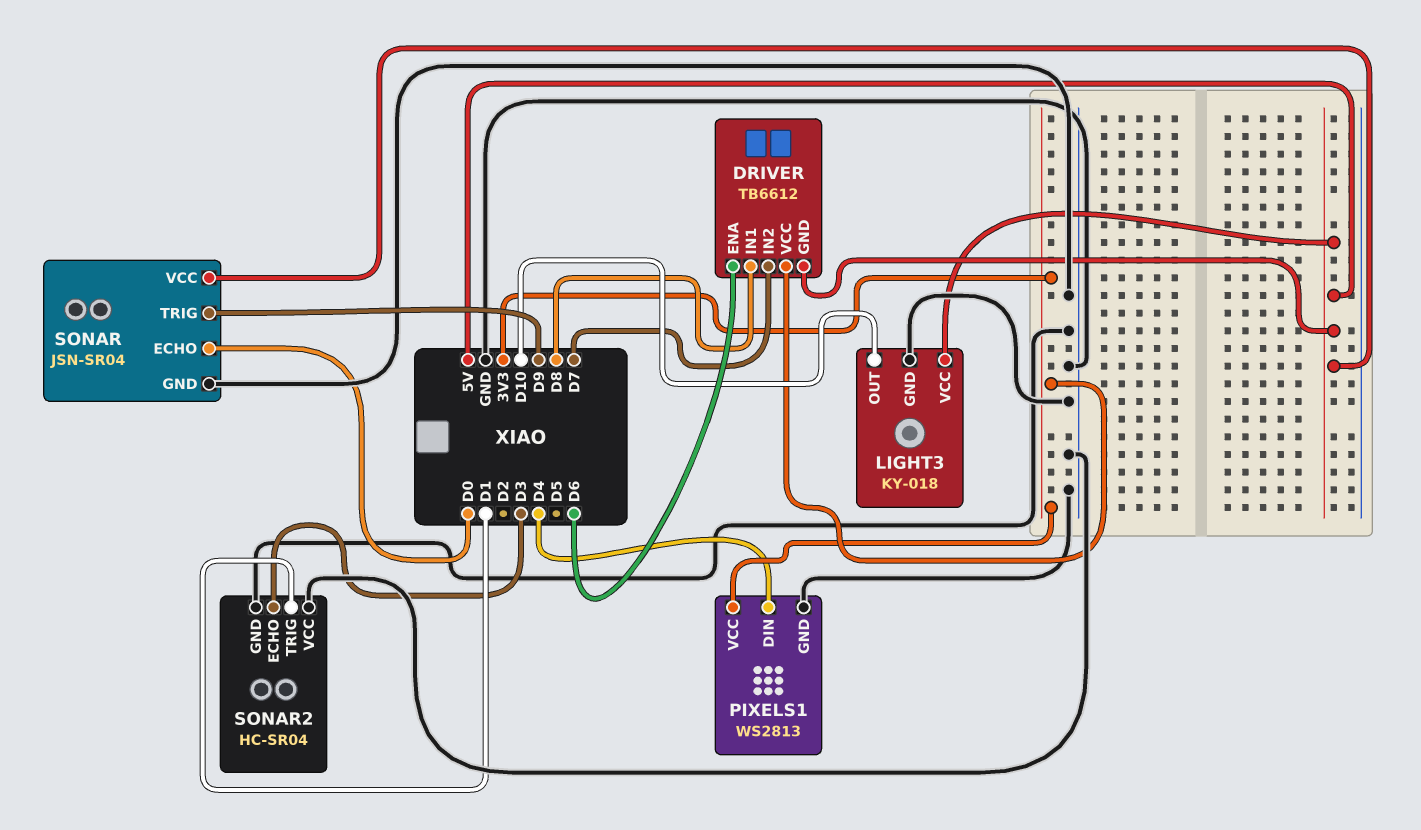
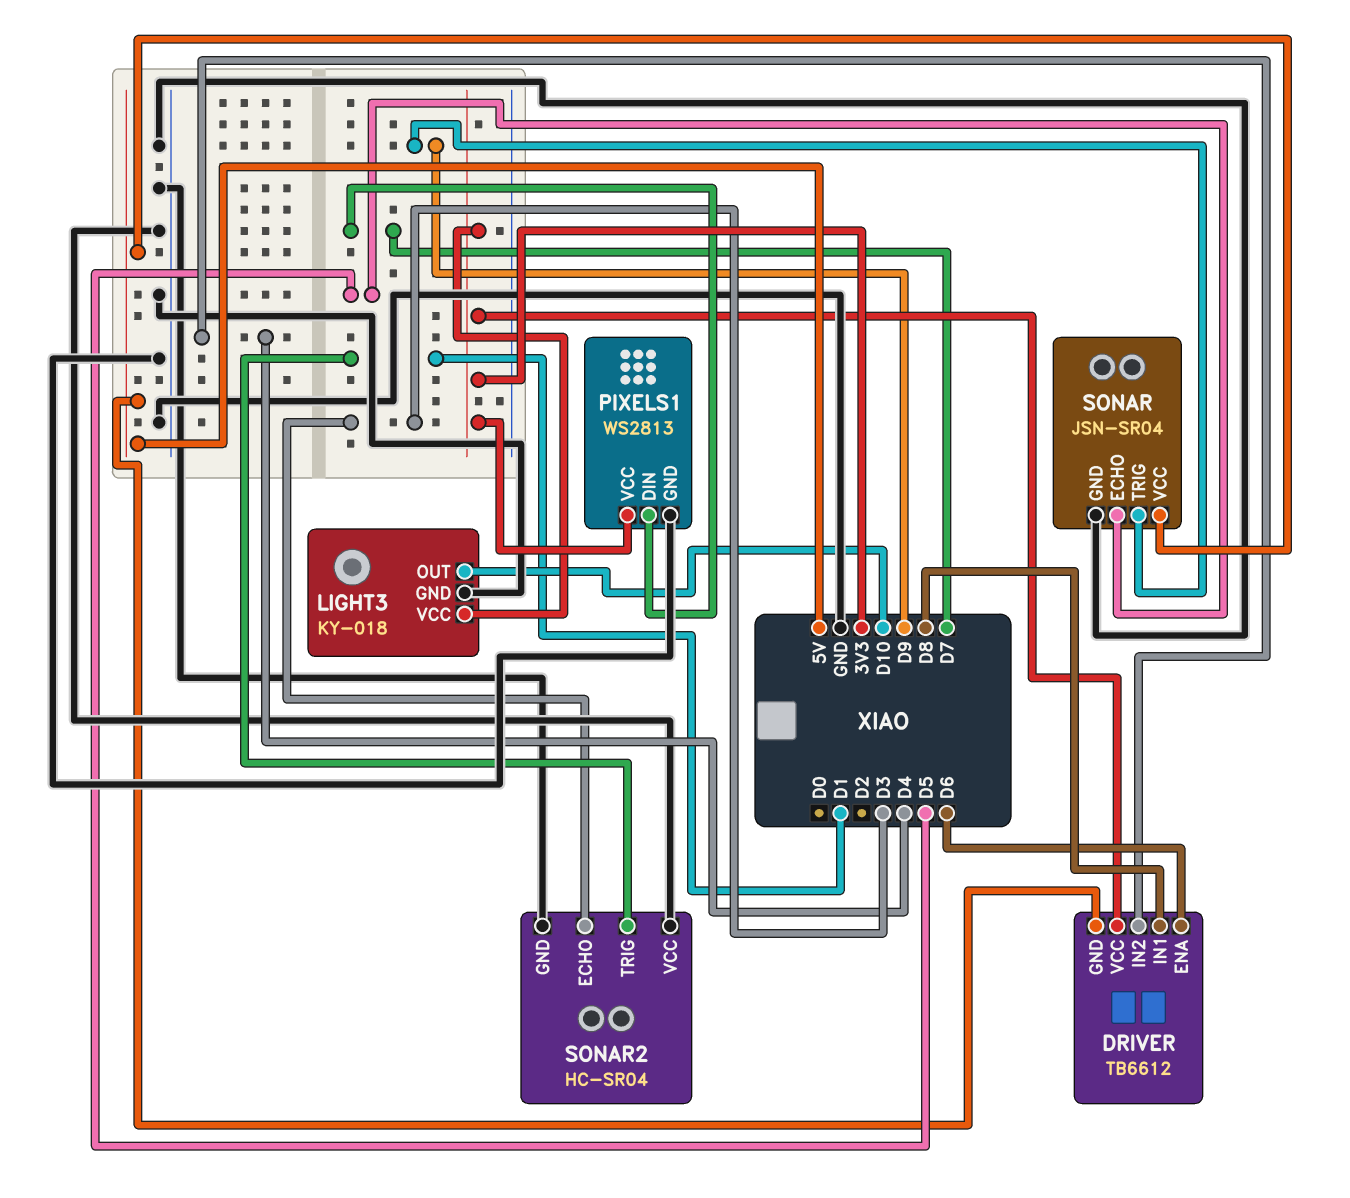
DRIVER pin IN2: D7 -> D4
LIGHT3 pin VCC: 5V -> 3V3
PIXELS1 pin DIN: D4 -> D7
SONAR pin ECHO: D0 -> D5

